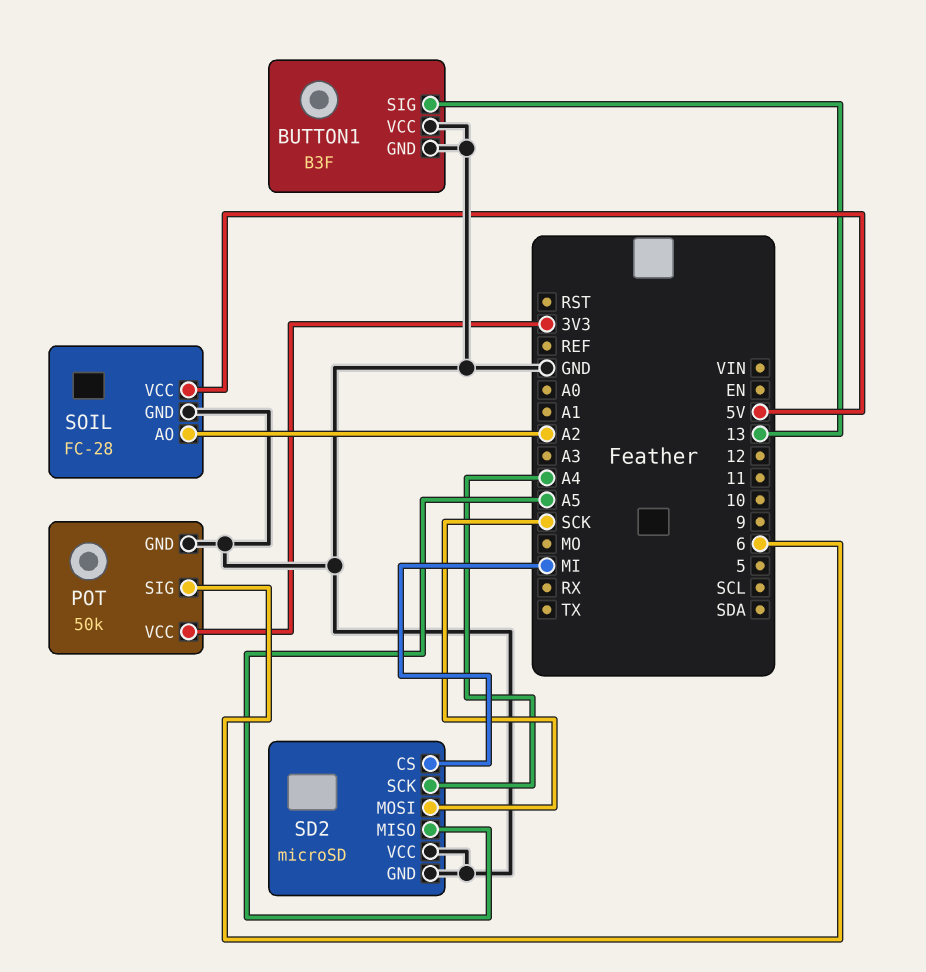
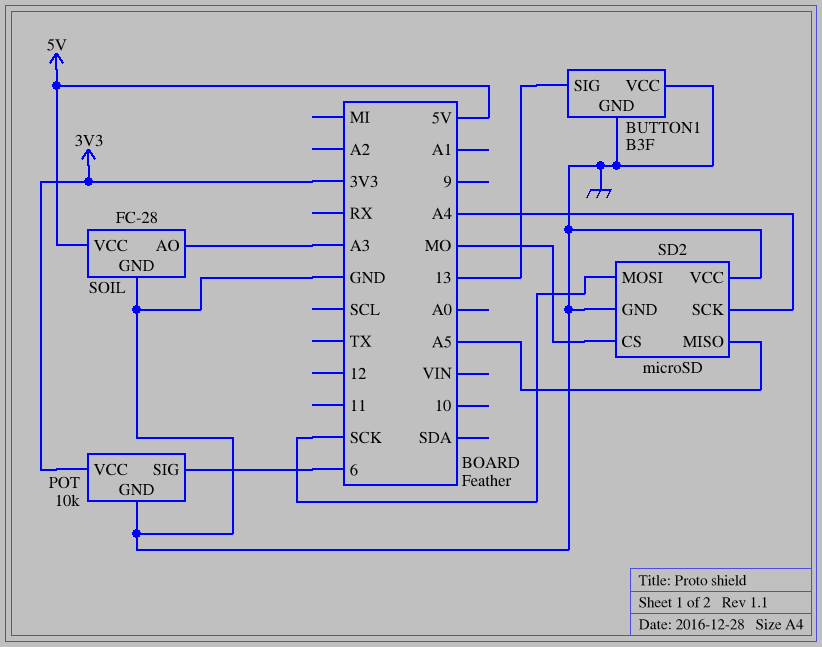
POT: 50k -> 10k
SD2 pin CS: MI -> MO
SOIL pin AO: A2 -> A3

